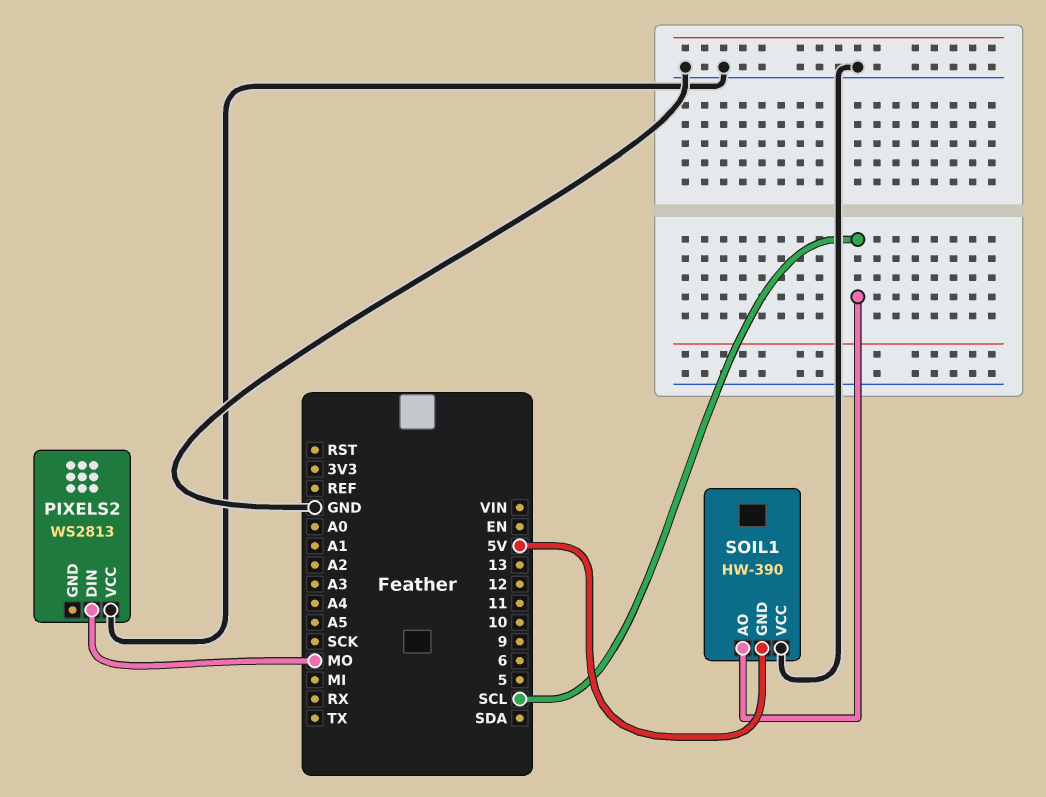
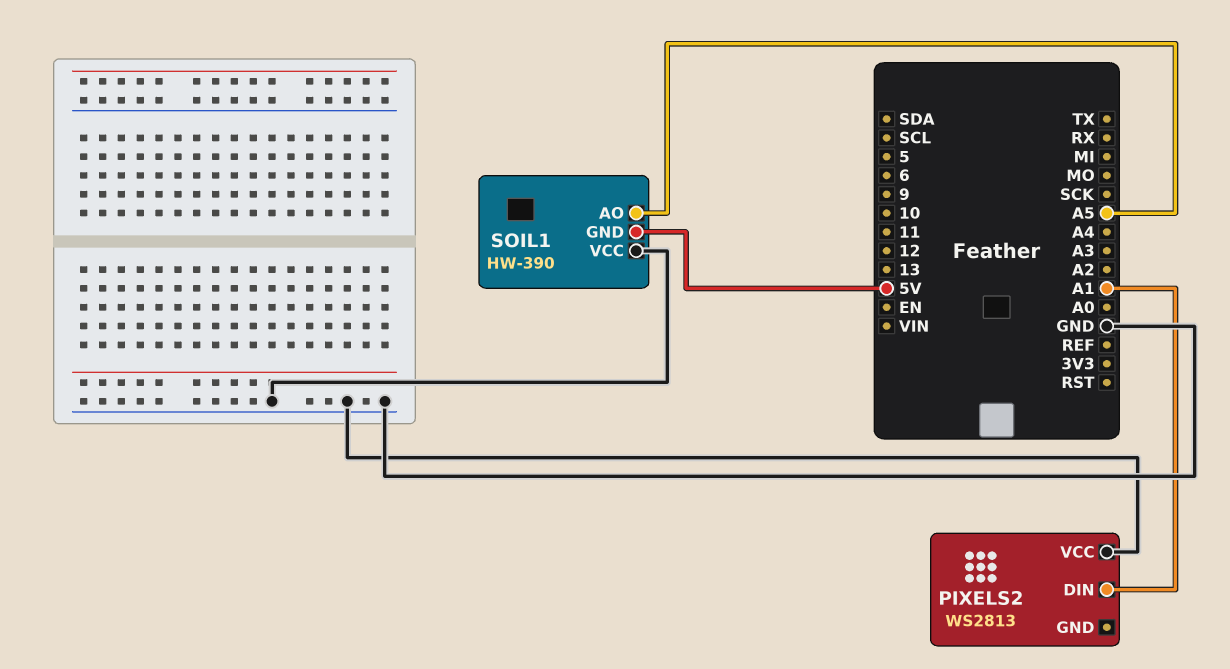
PIXELS2 pin DIN: MO -> A1
SOIL1 pin AO: SCL -> A5

